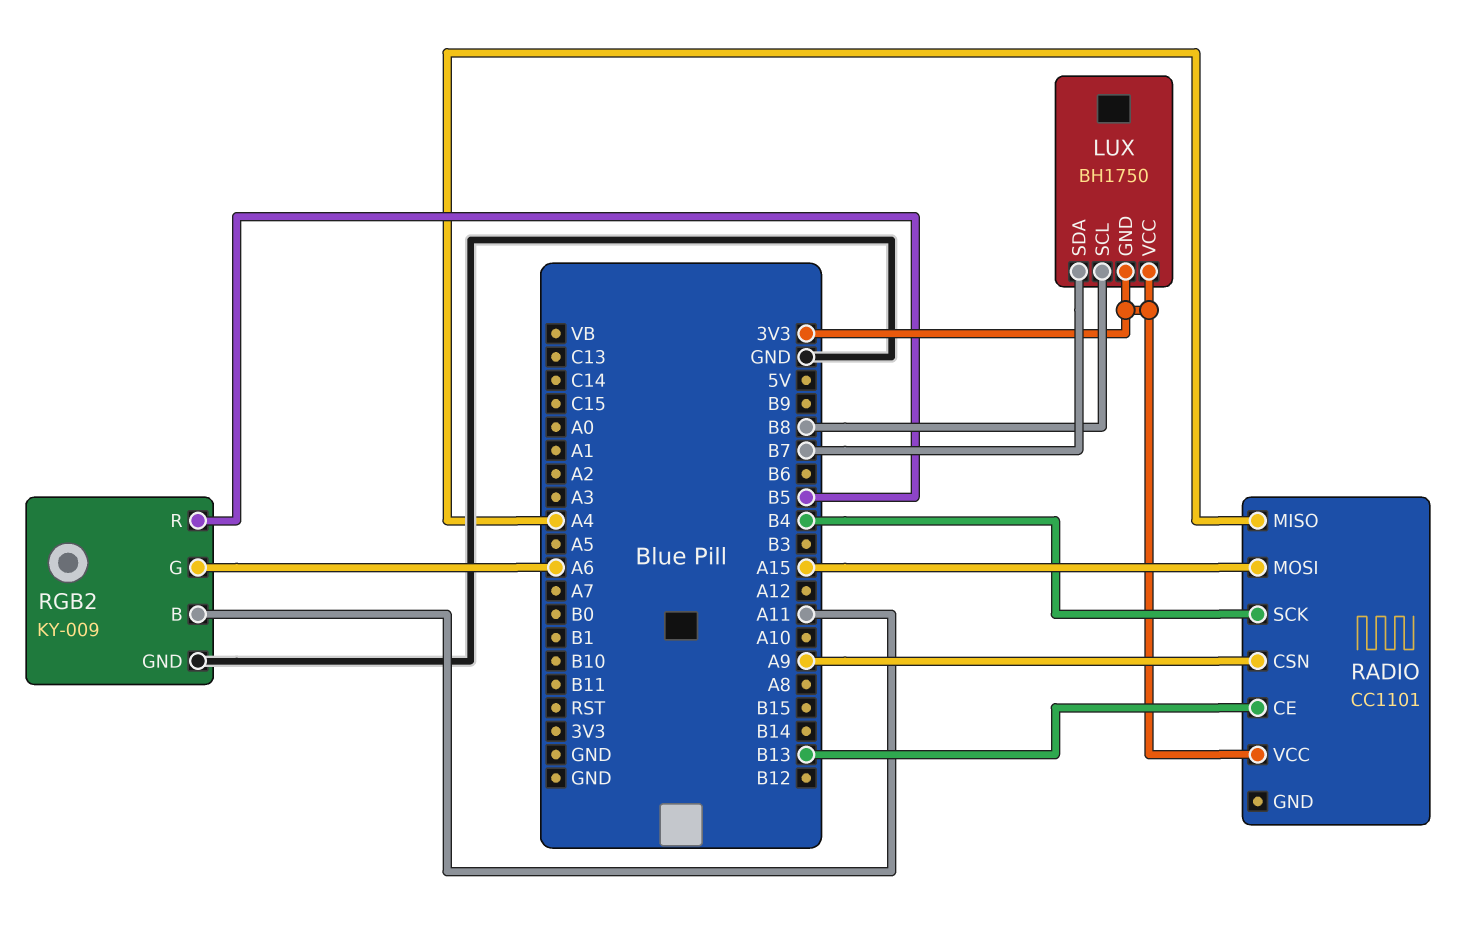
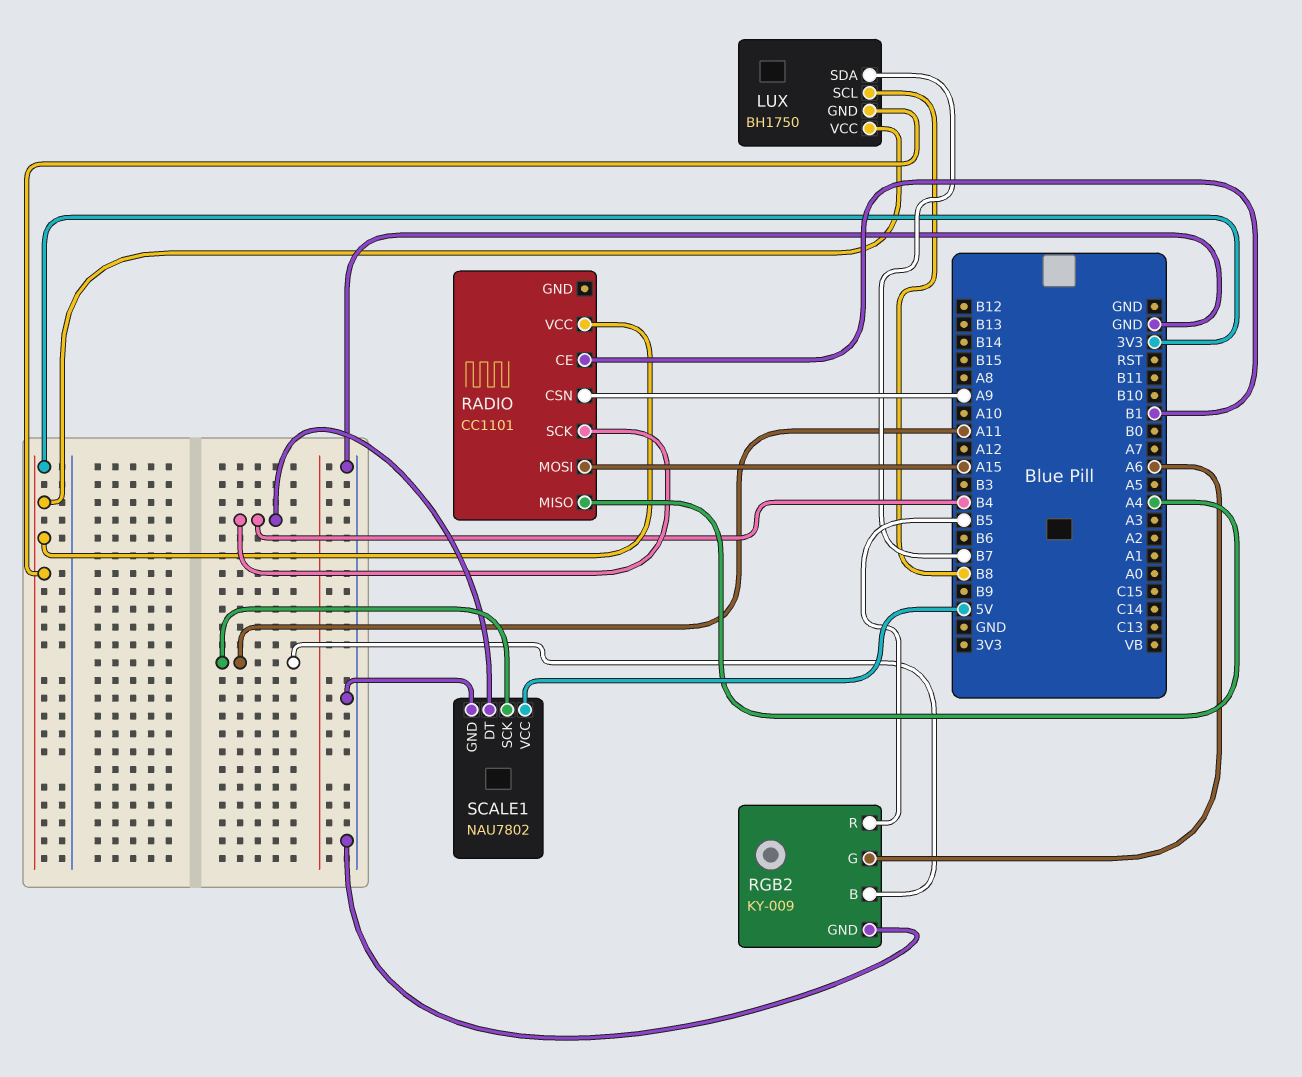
RADIO pin CE: B13 -> B1
SCALE1: none -> NAU7802
SCALE1 pin DT: none -> B4
SCALE1 pin GND: none -> GND
SCALE1 pin SCK: none -> A11
SCALE1 pin VCC: none -> 5V

